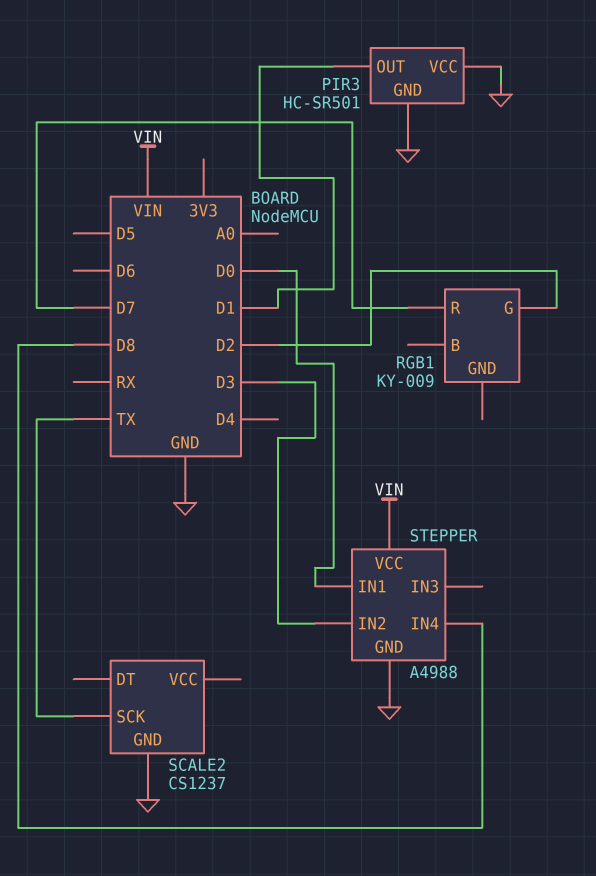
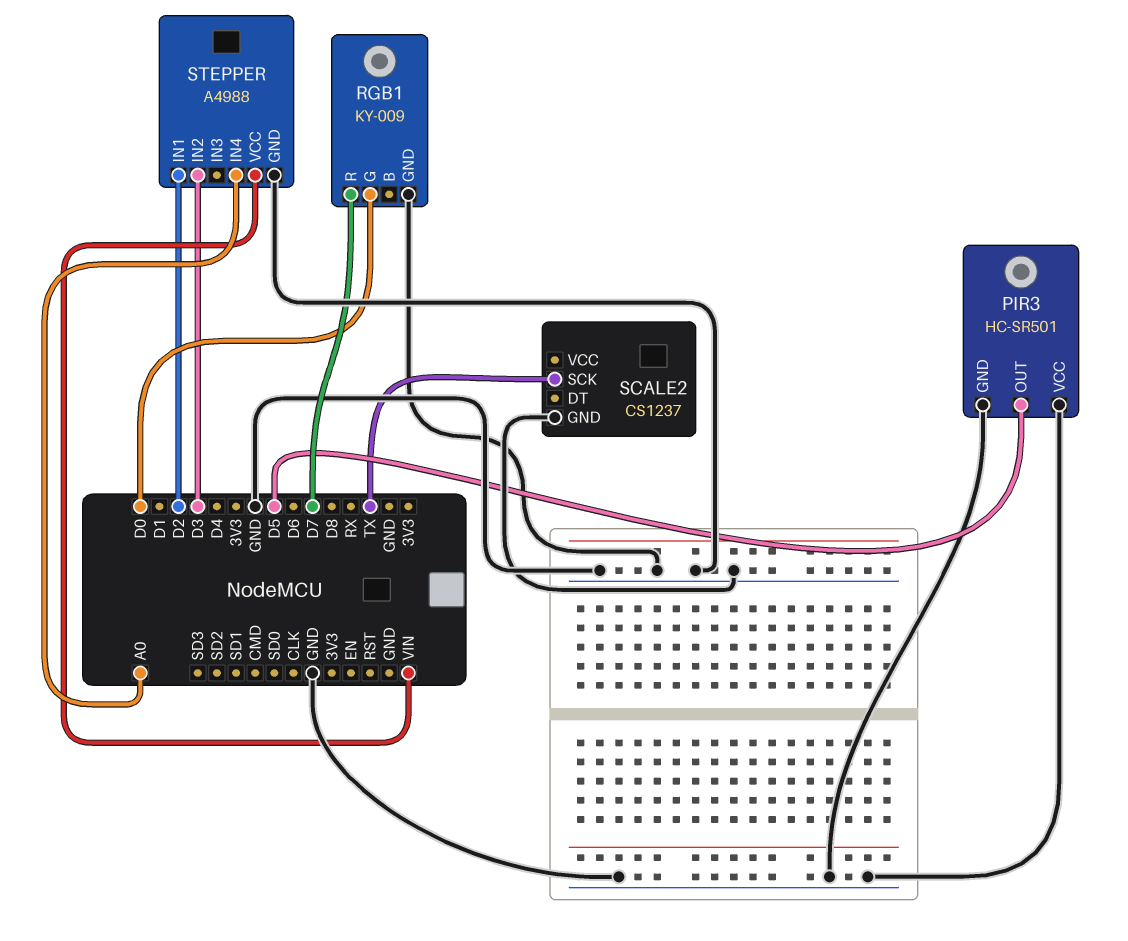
PIR3 pin OUT: D1 -> D5
RGB1 pin G: D2 -> D0
RGB1 pin GND: none -> GND
STEPPER pin IN1: D0 -> D2
STEPPER pin IN4: D8 -> A0

